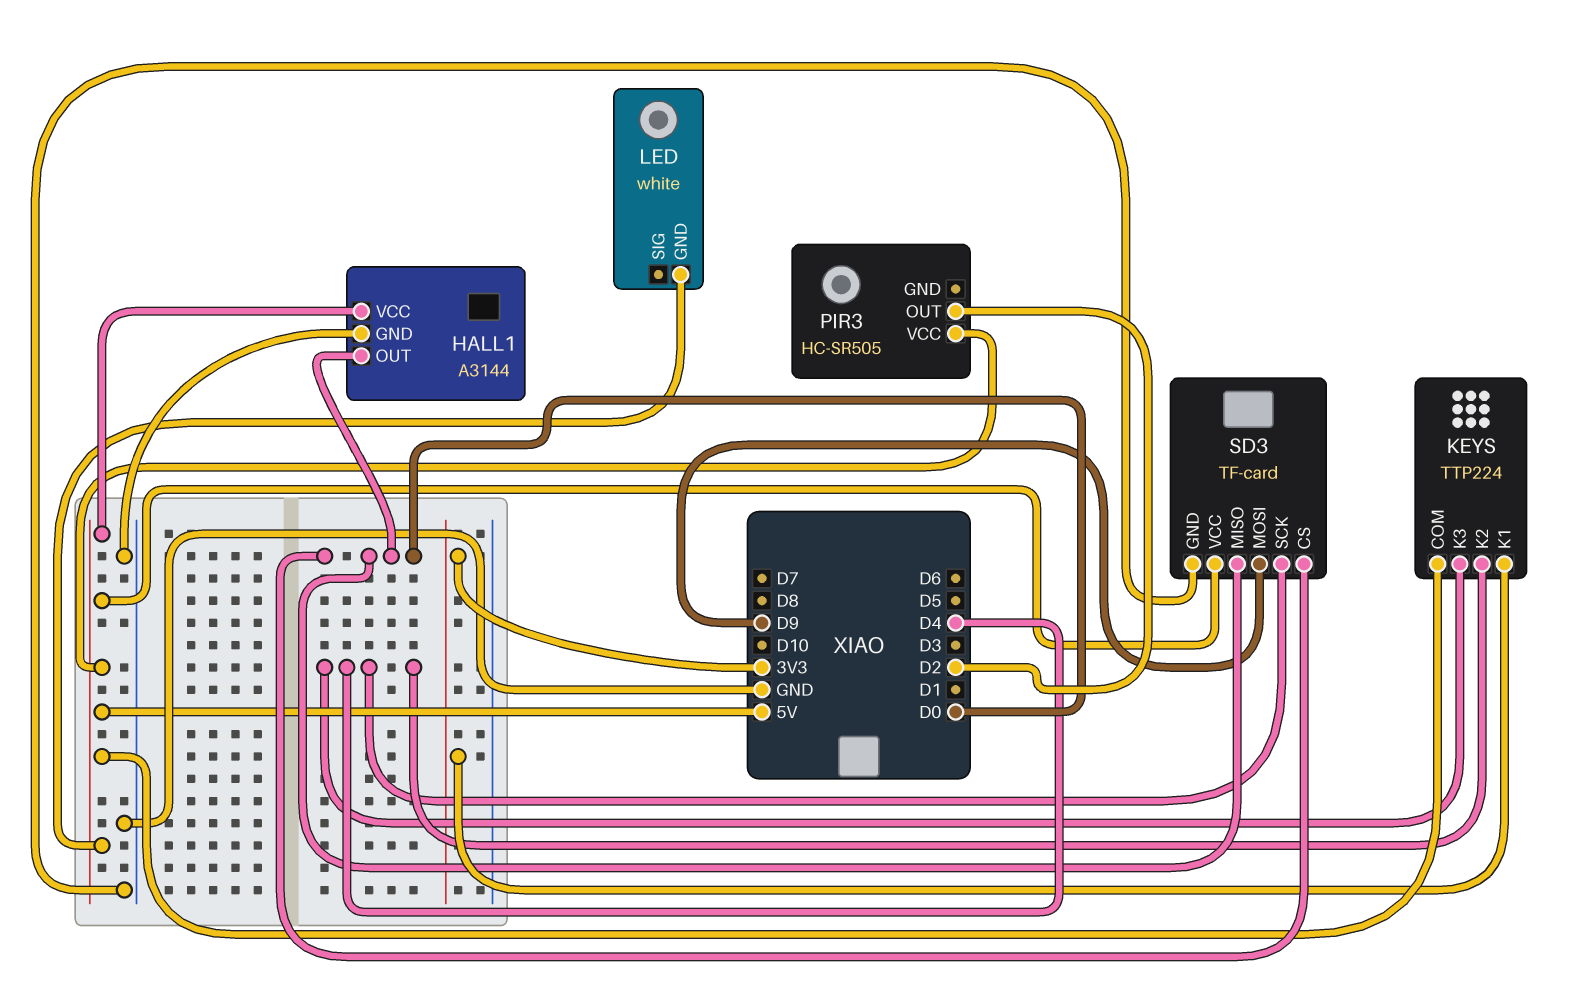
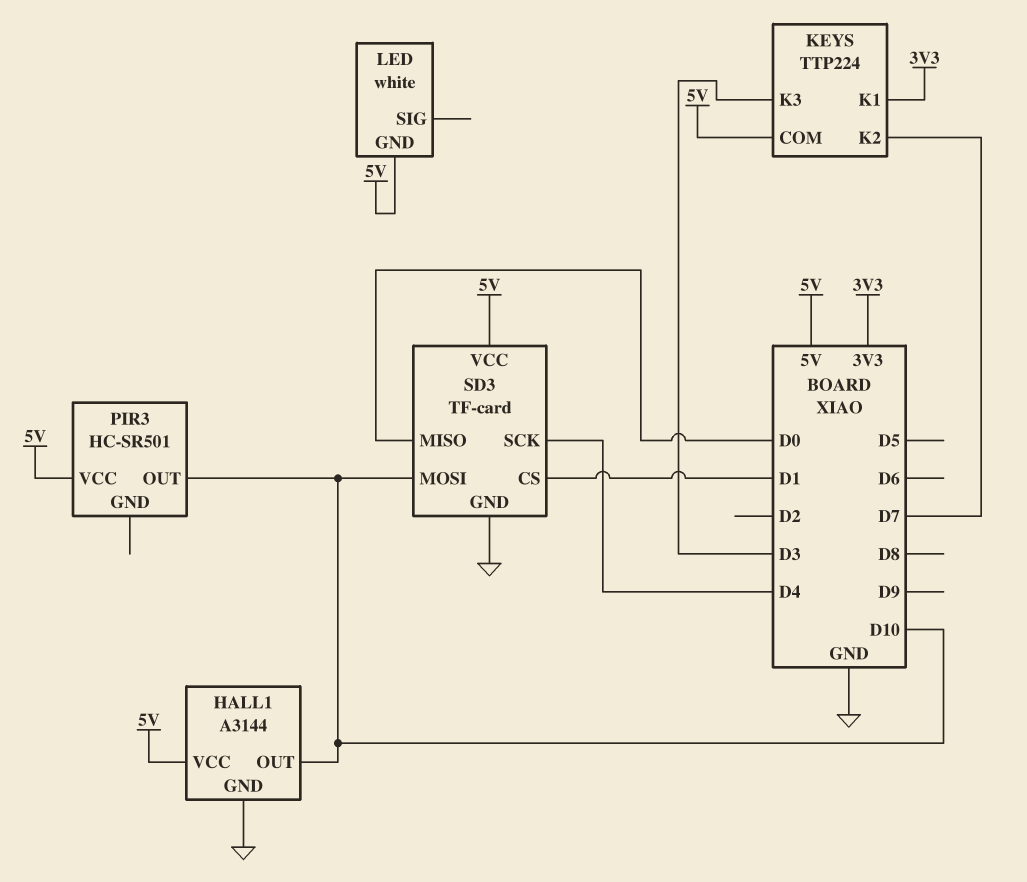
HALL1 pin OUT: D0 -> D10
KEYS pin K2: D4 -> D7
KEYS pin K3: D4 -> D3
PIR3: HC-SR505 -> HC-SR501
PIR3 pin OUT: D2 -> D10
SD3 pin CS: D0 -> D1
SD3 pin MOSI: D9 -> D10

